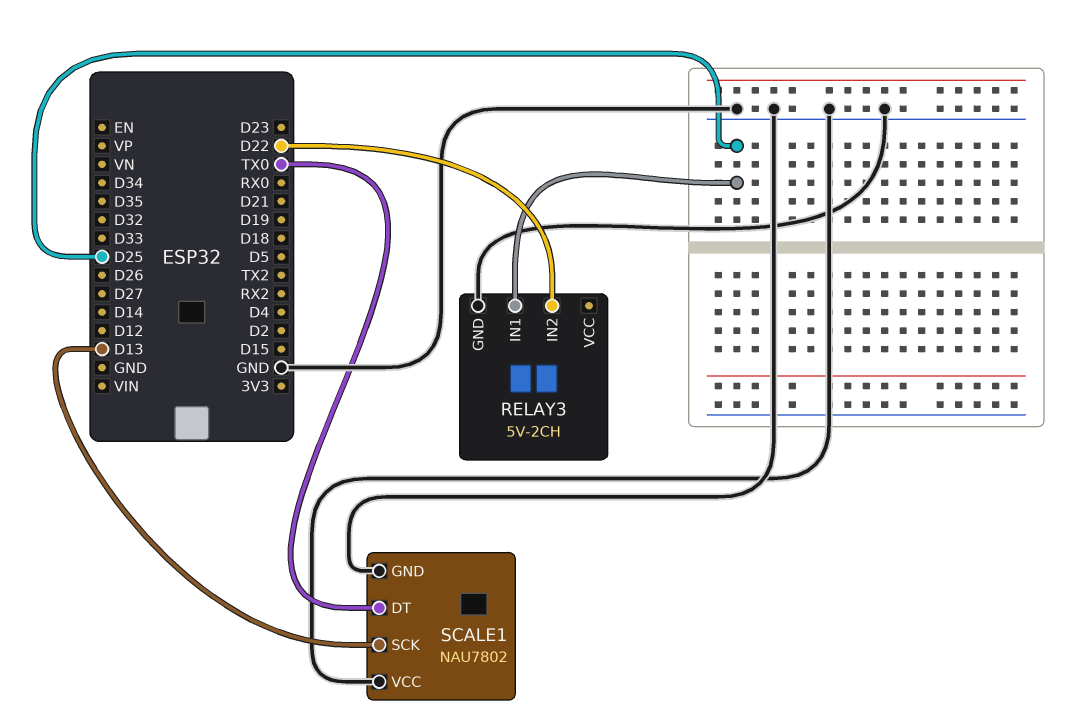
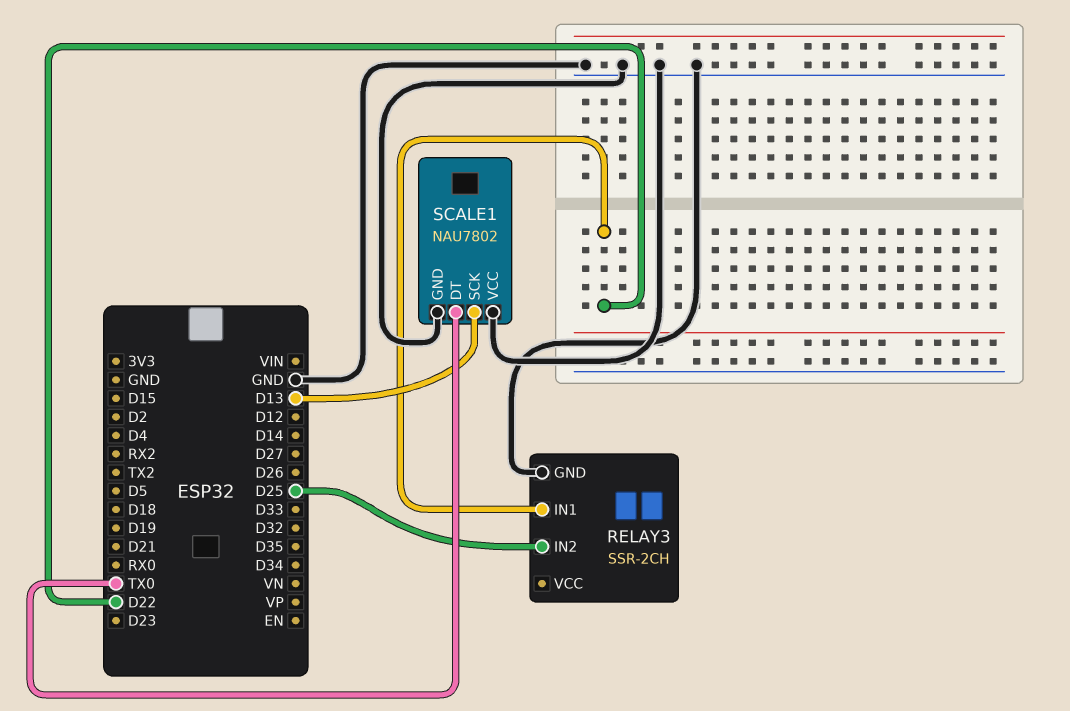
RELAY3: 5V-2CH -> SSR-2CH
RELAY3 pin IN1: D25 -> D22
RELAY3 pin IN2: D22 -> D25

